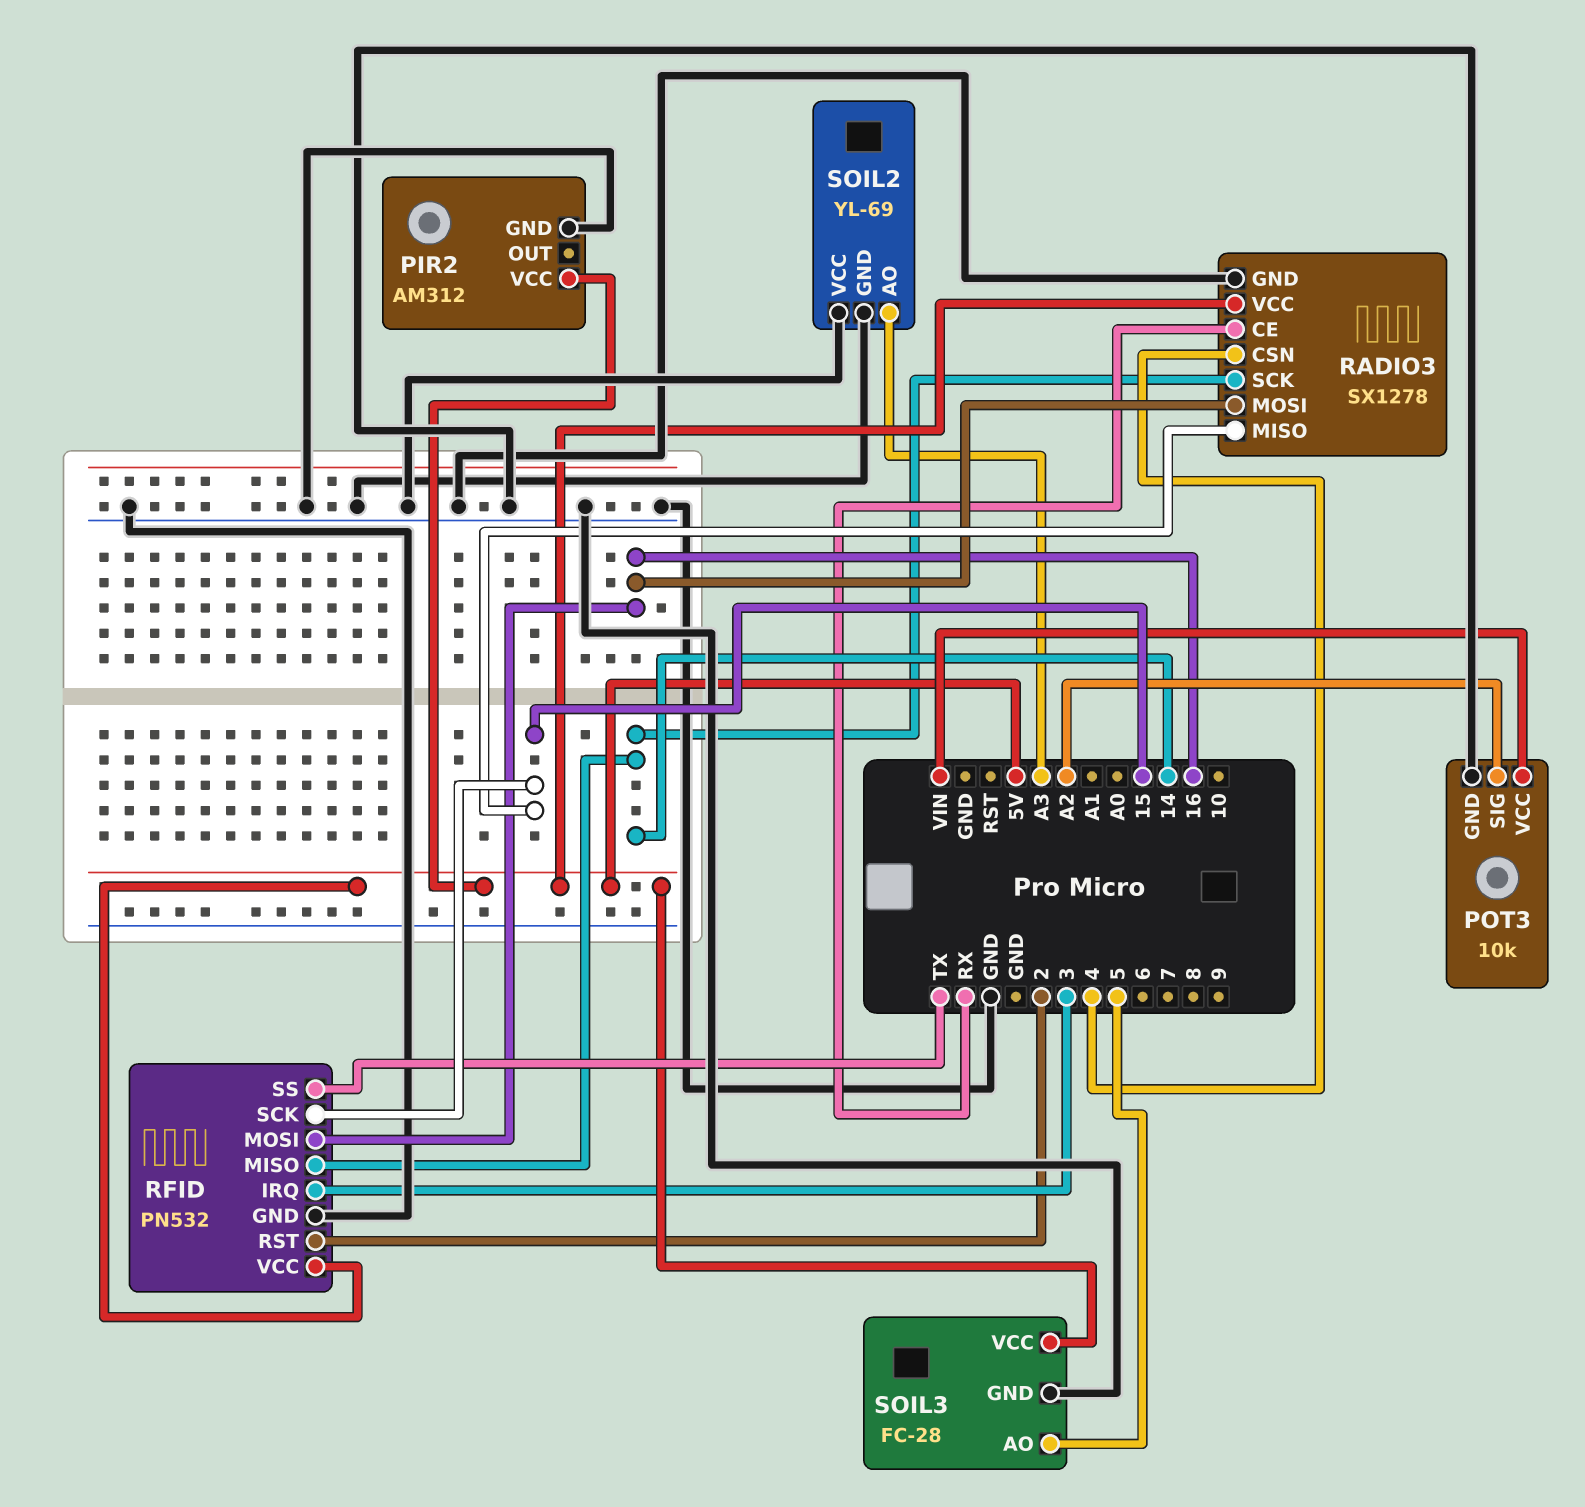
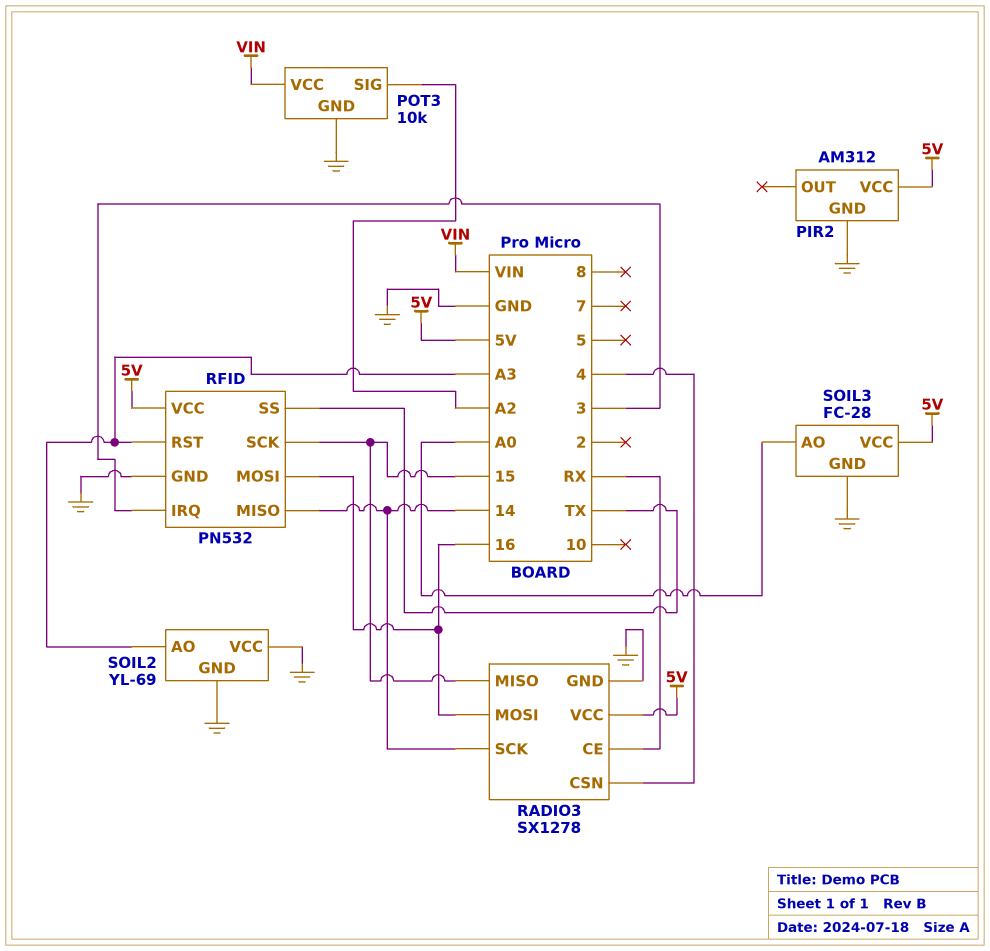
RFID pin RST: 2 -> A3
SOIL3 pin AO: 5 -> A0

